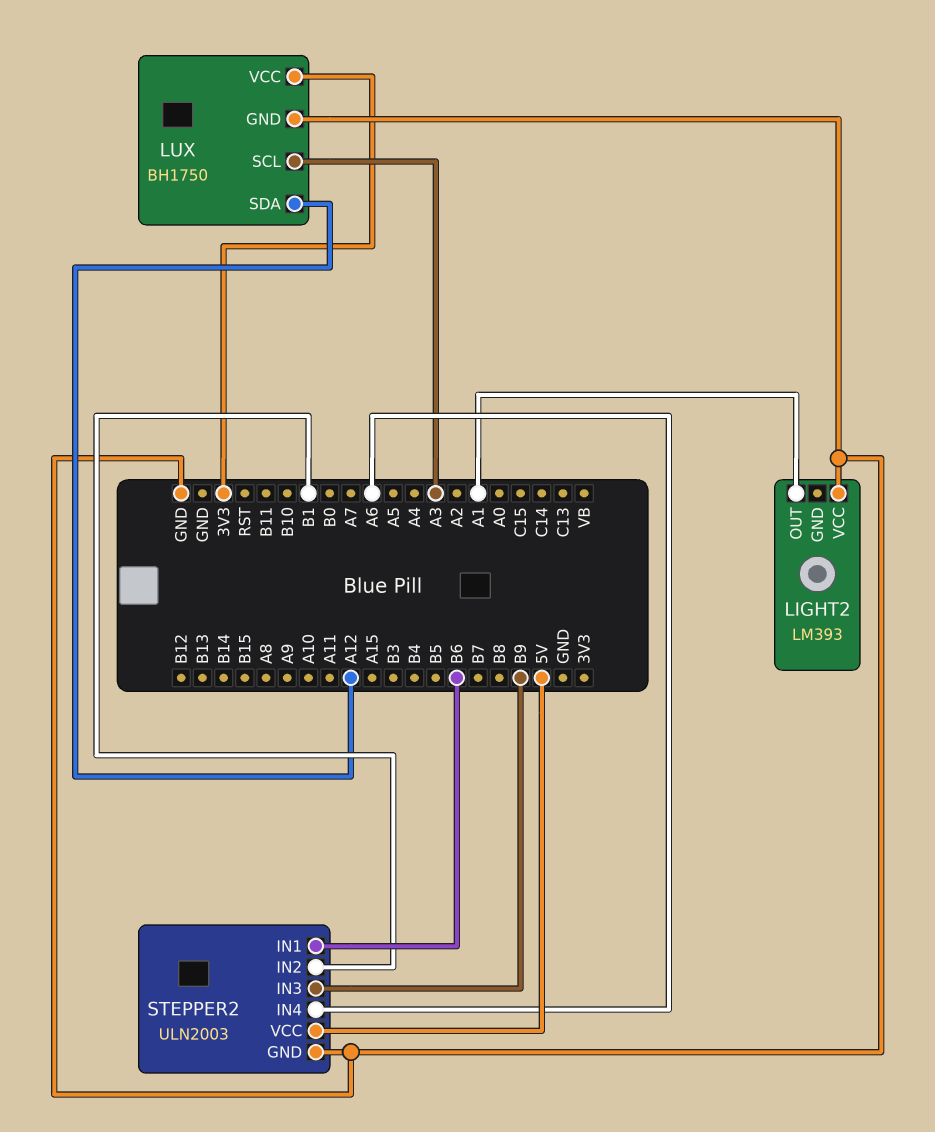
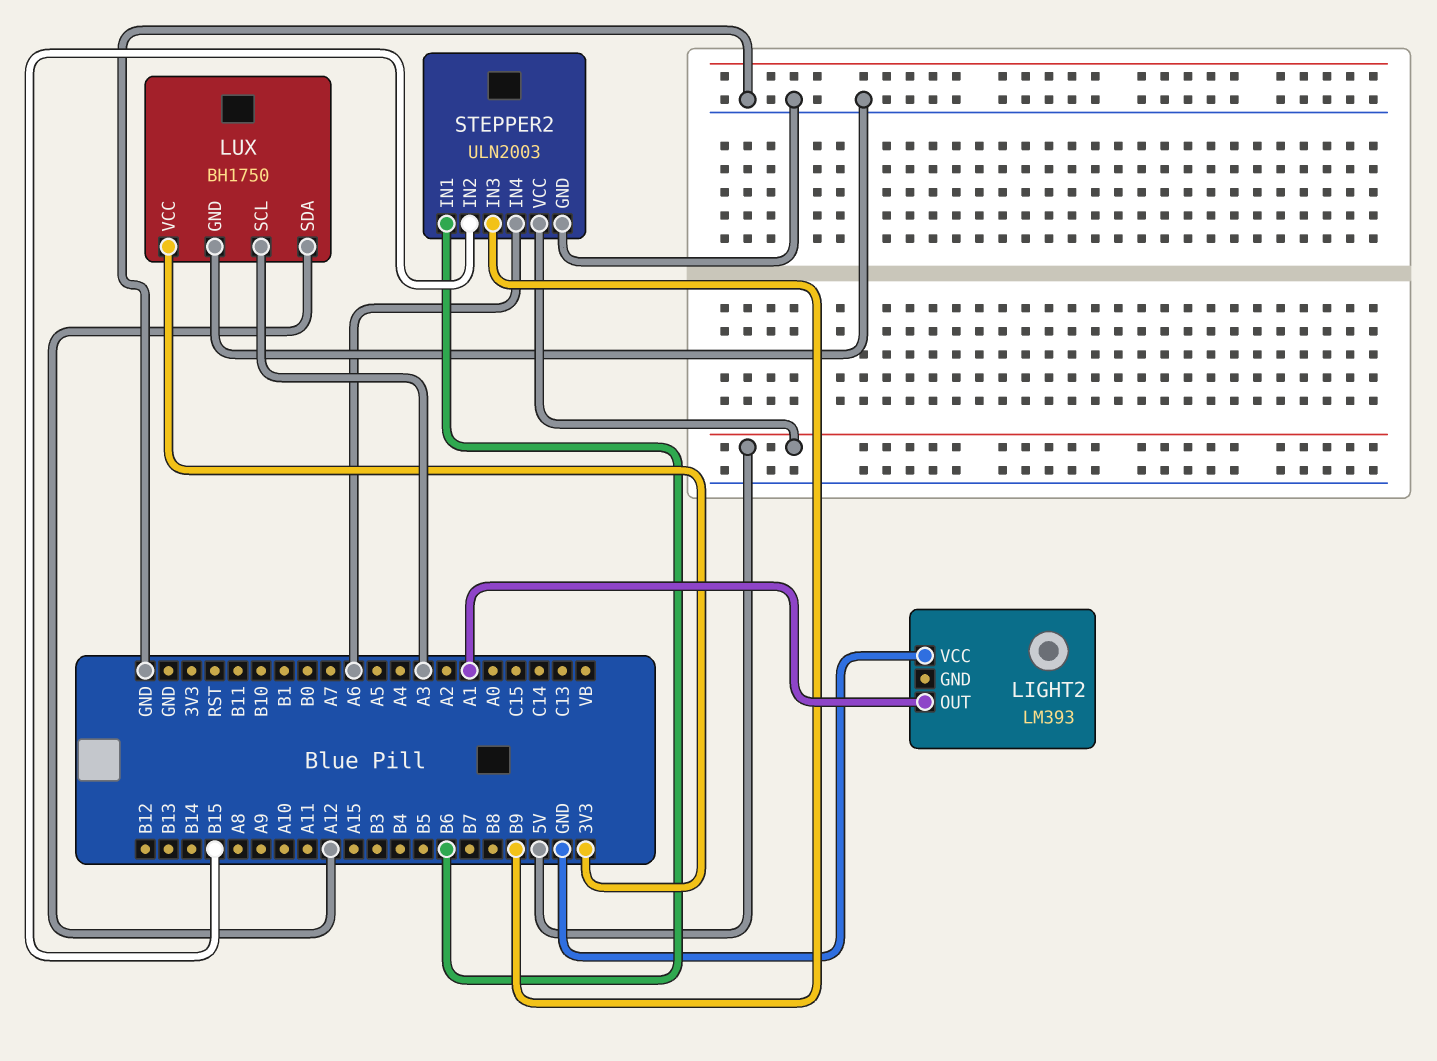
STEPPER2 pin IN2: B1 -> B15

